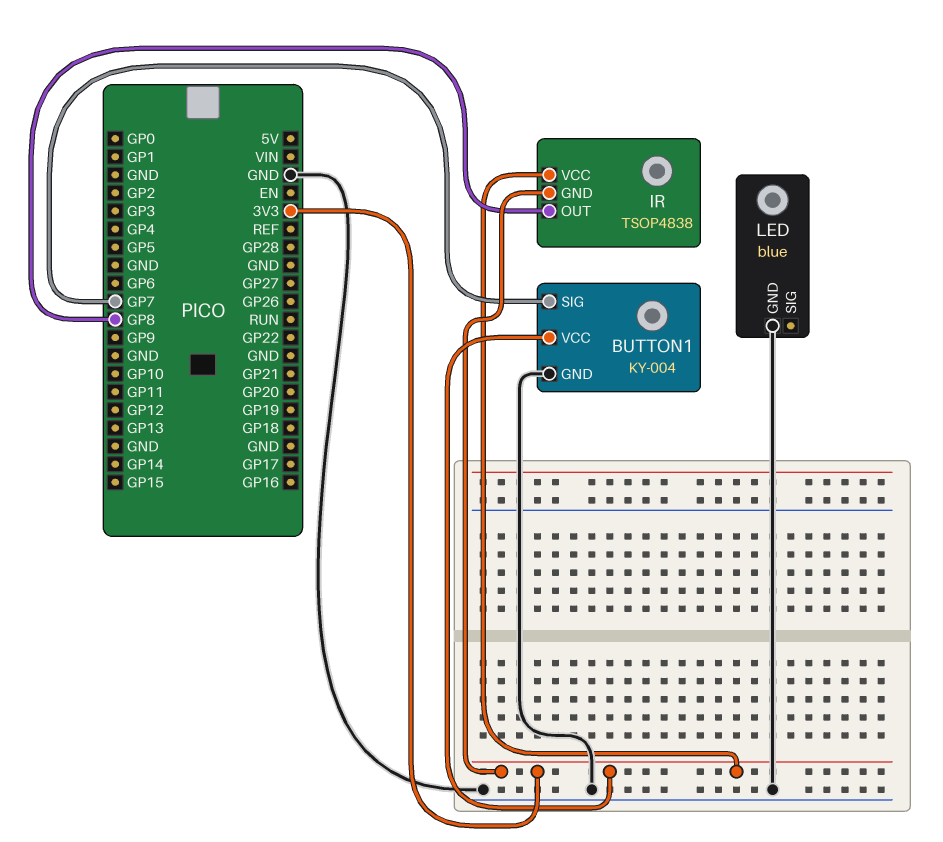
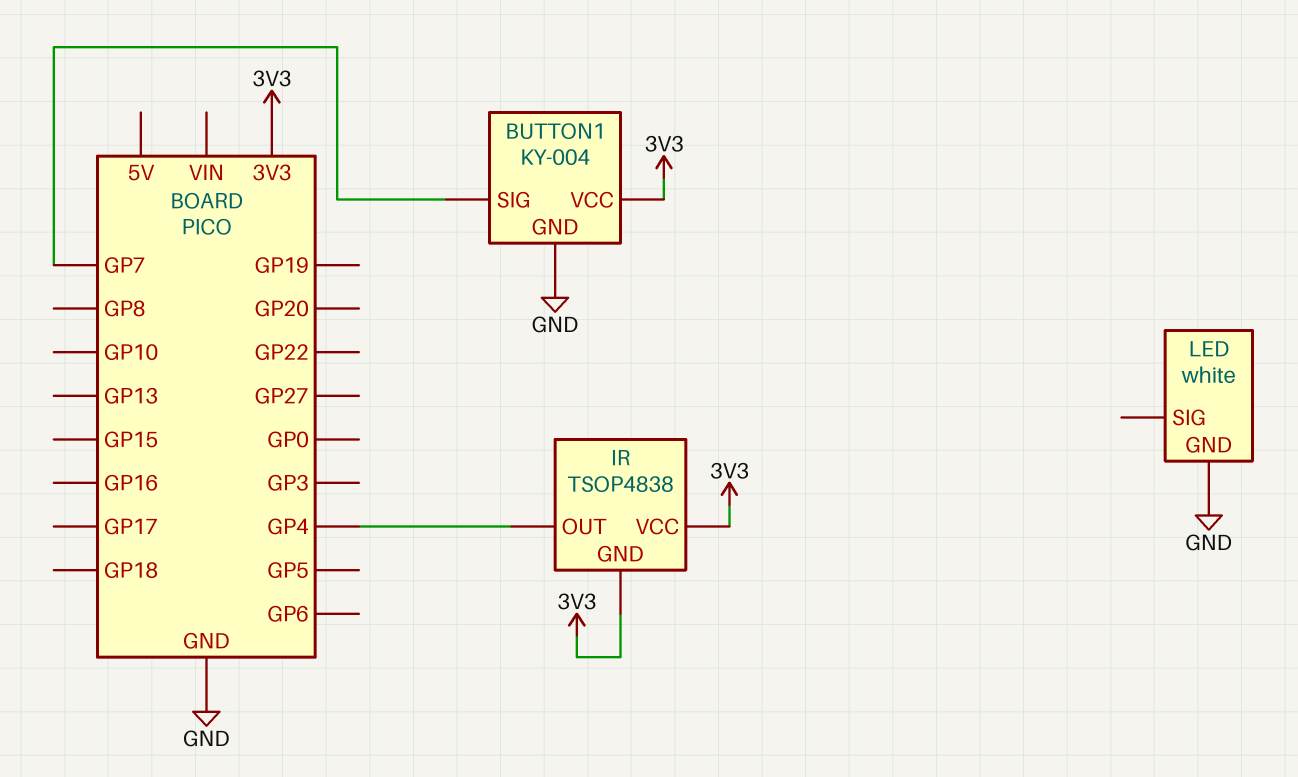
IR pin OUT: GP8 -> GP4
LED: blue -> white

